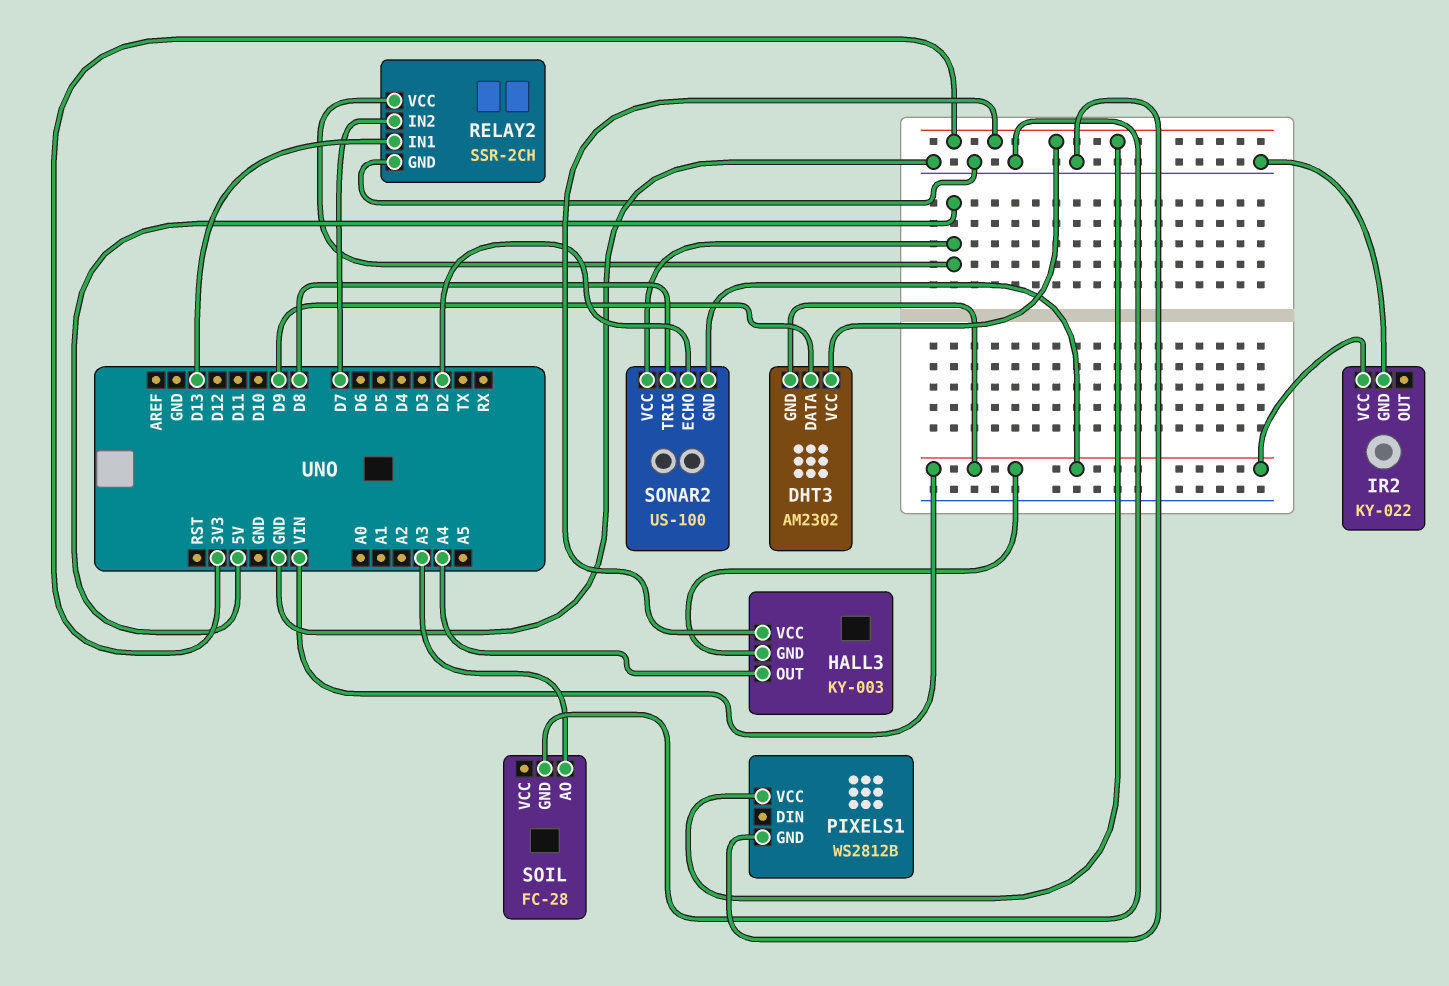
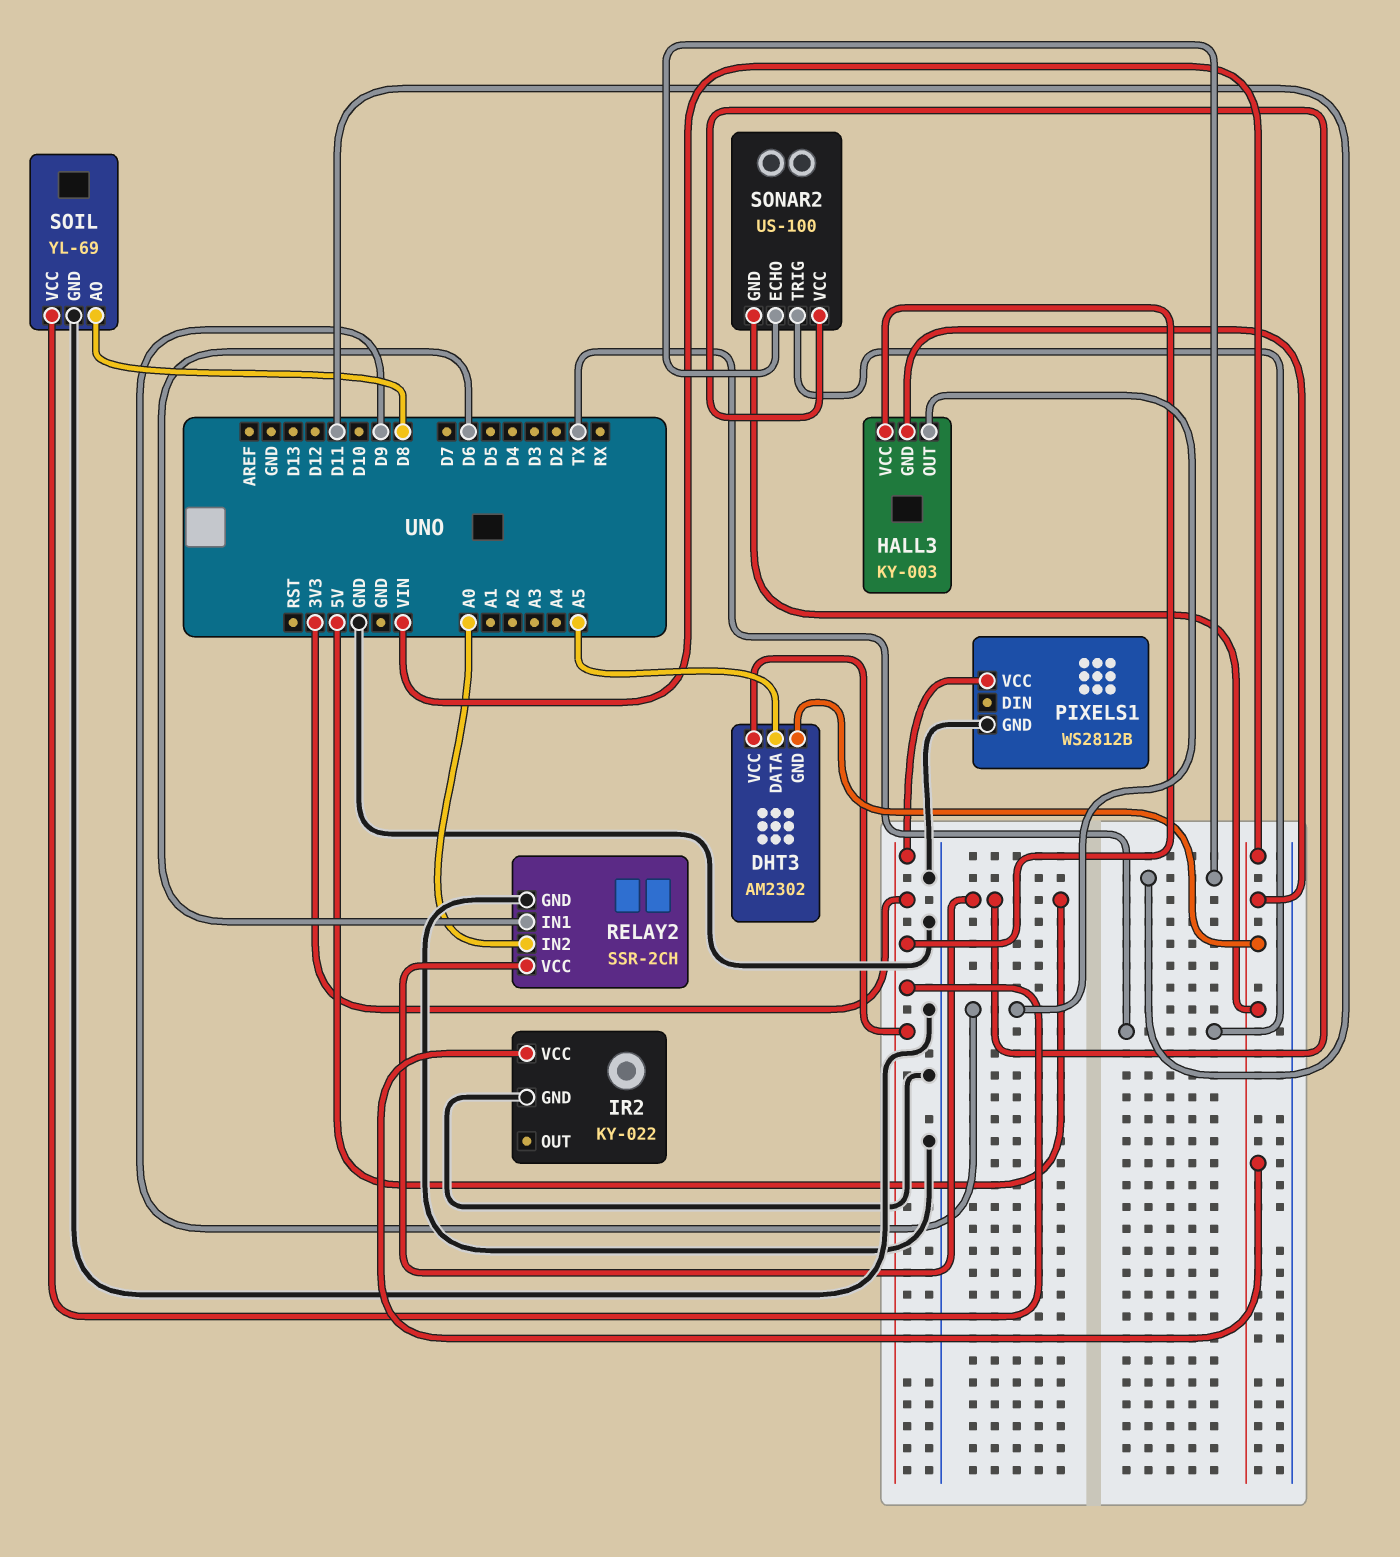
DHT3 pin DATA: D9 -> A5
HALL3 pin OUT: A4 -> D9
RELAY2 pin IN1: D13 -> D6
RELAY2 pin IN2: D7 -> A0
SOIL: FC-28 -> YL-69
SOIL pin AO: A3 -> D8
SOIL pin VCC: none -> 3V3
SONAR2 pin ECHO: D2 -> D11
SONAR2 pin TRIG: D8 -> TX

